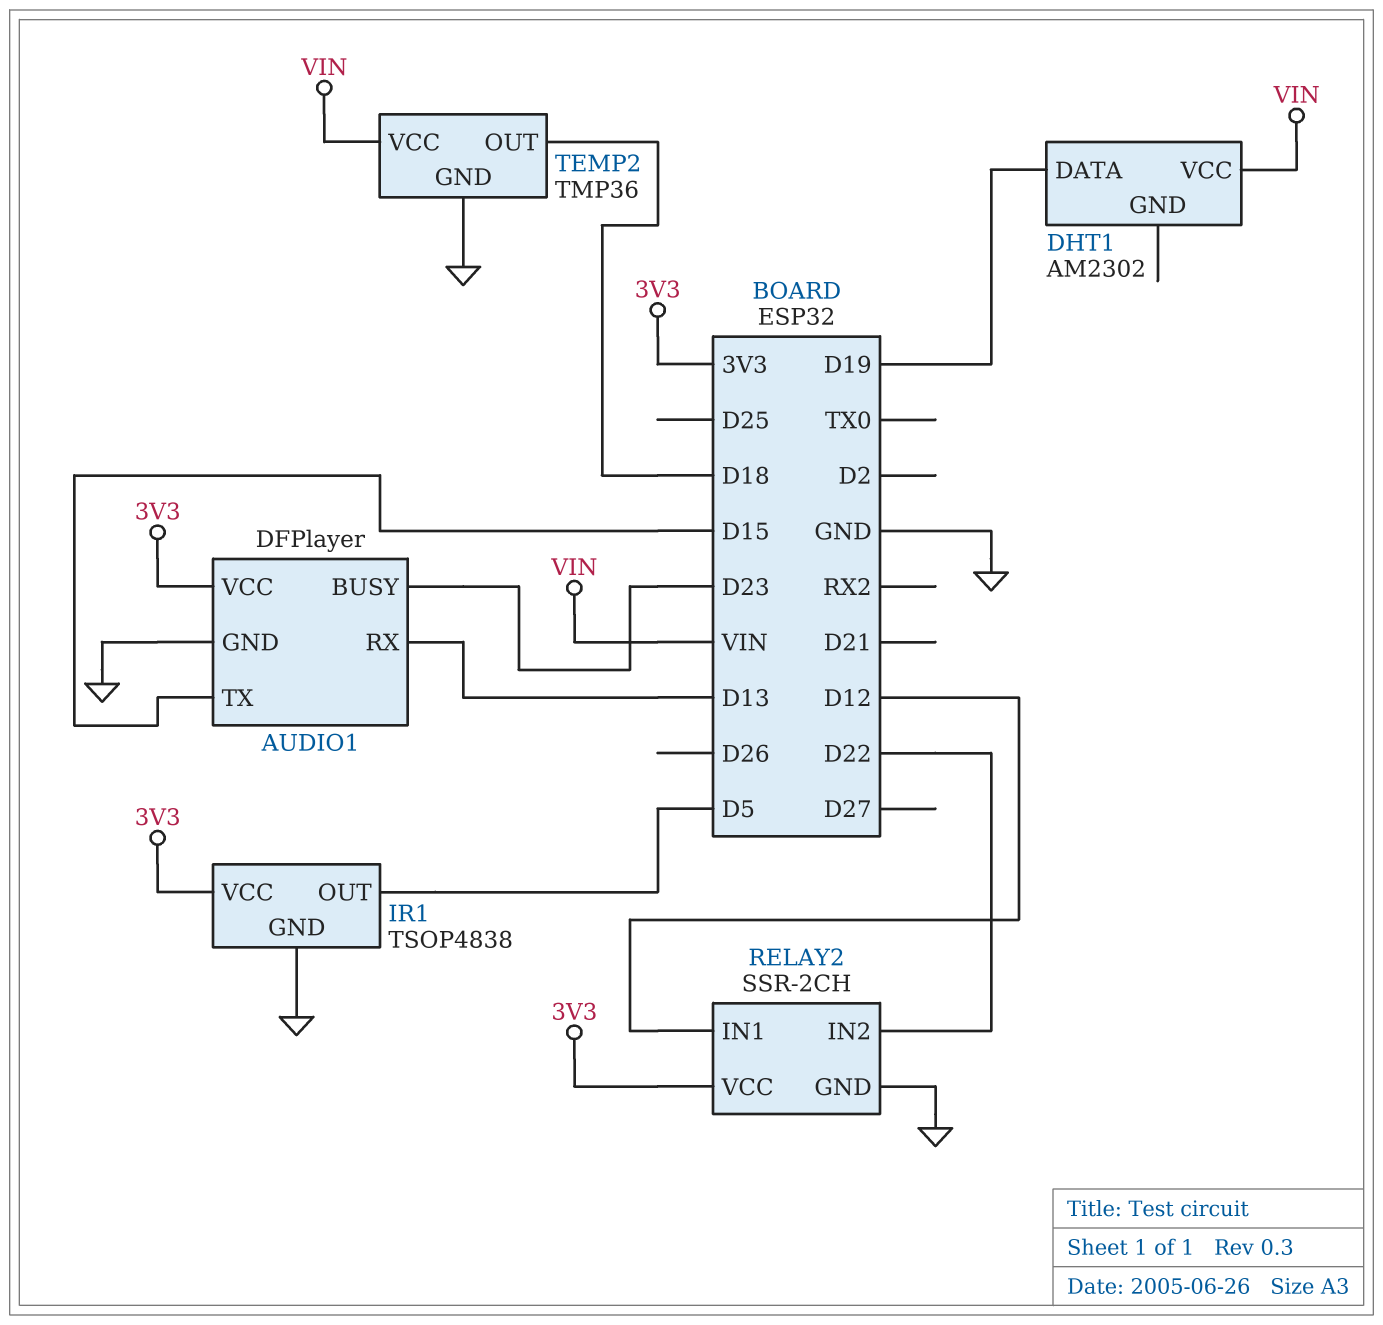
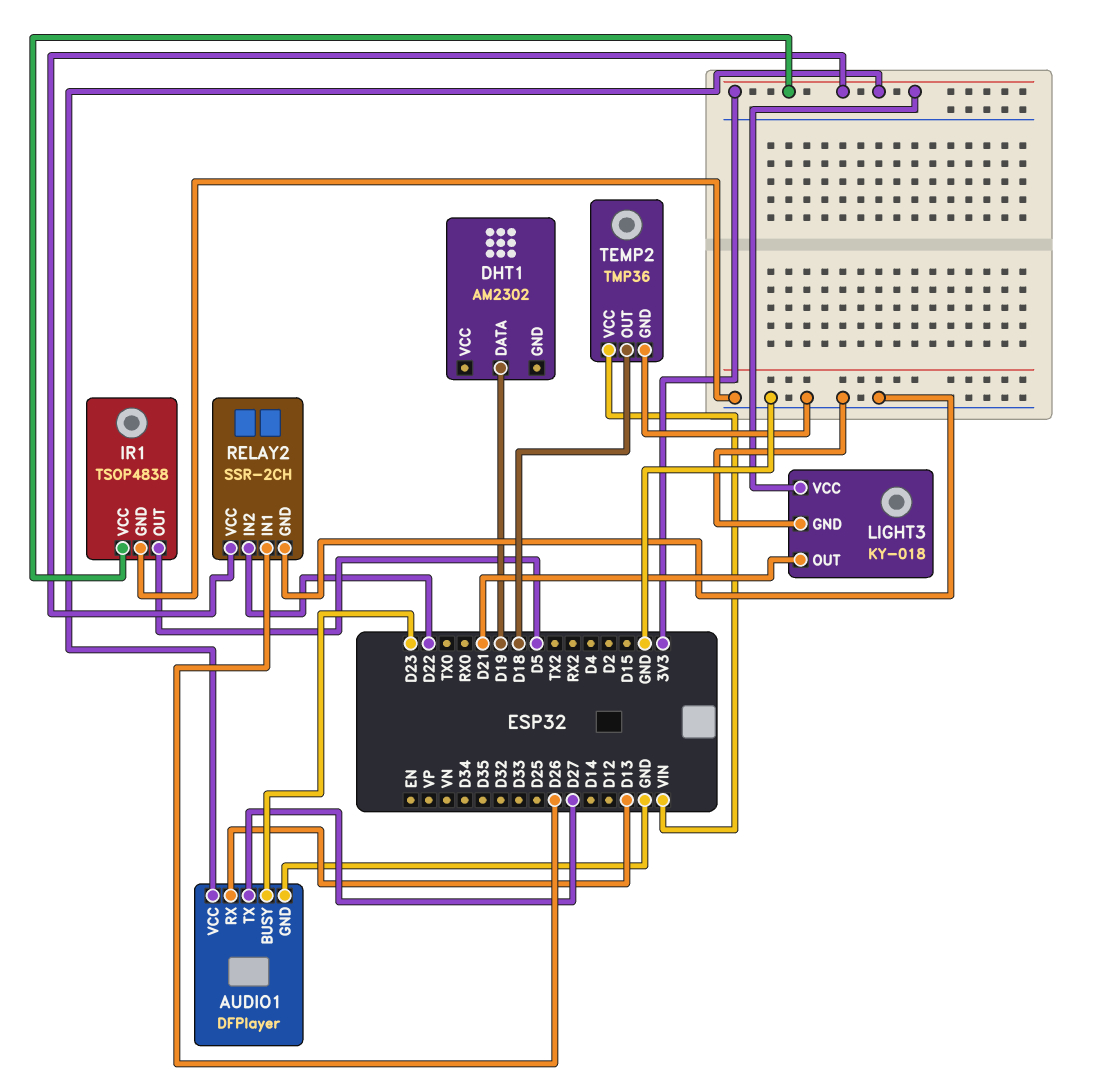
AUDIO1 pin TX: D15 -> D27
DHT1 pin VCC: VIN -> none
LIGHT3: none -> KY-018
LIGHT3 pin GND: none -> GND
LIGHT3 pin OUT: none -> D21
LIGHT3 pin VCC: none -> 3V3
RELAY2 pin IN1: D12 -> D26

